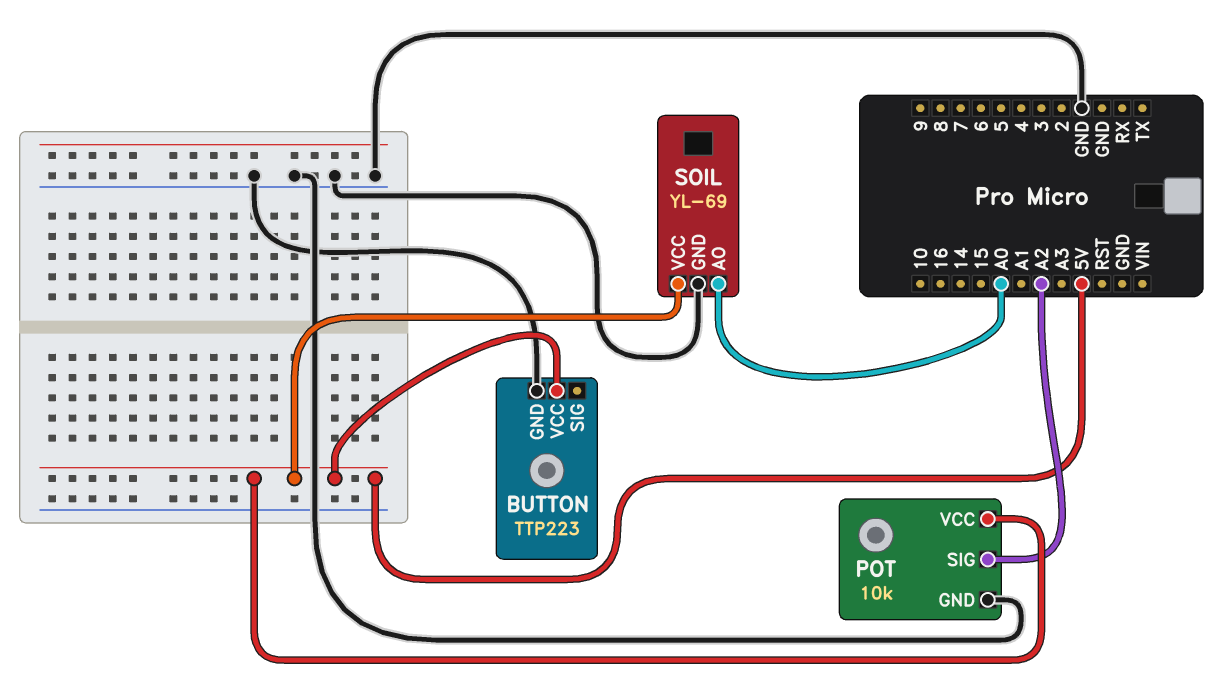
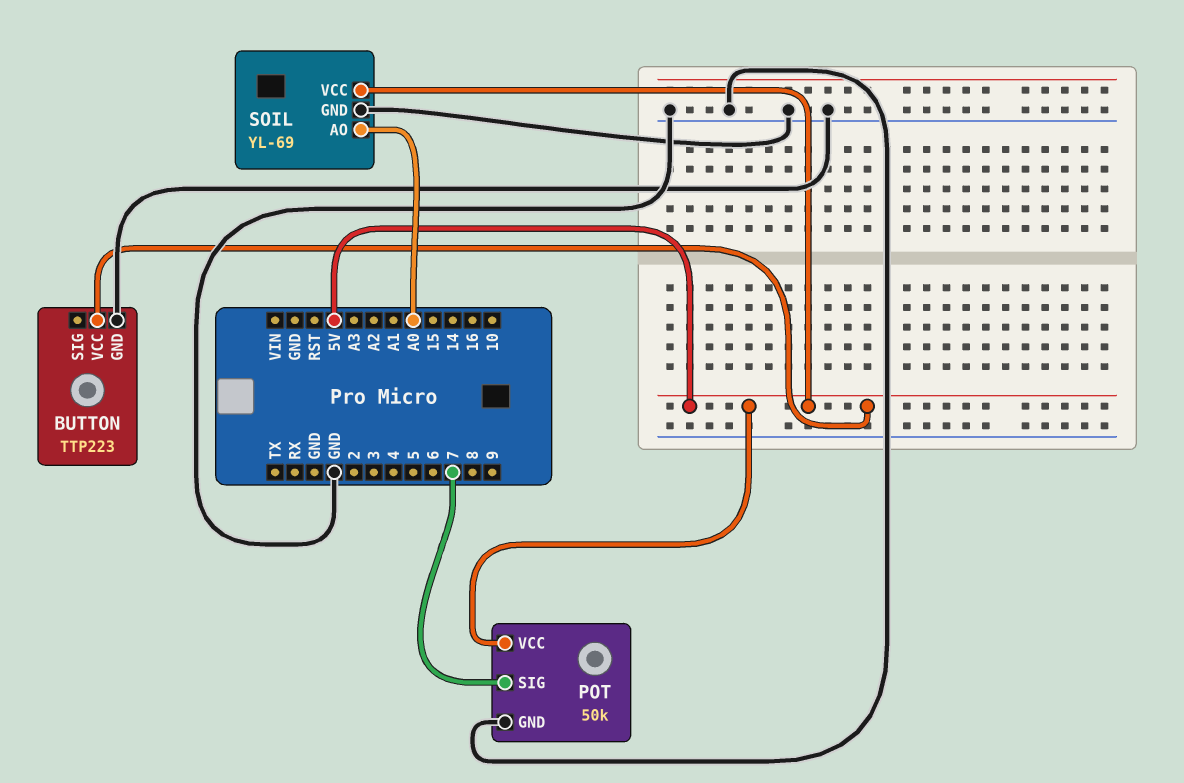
POT: 10k -> 50k
POT pin SIG: A2 -> 7

